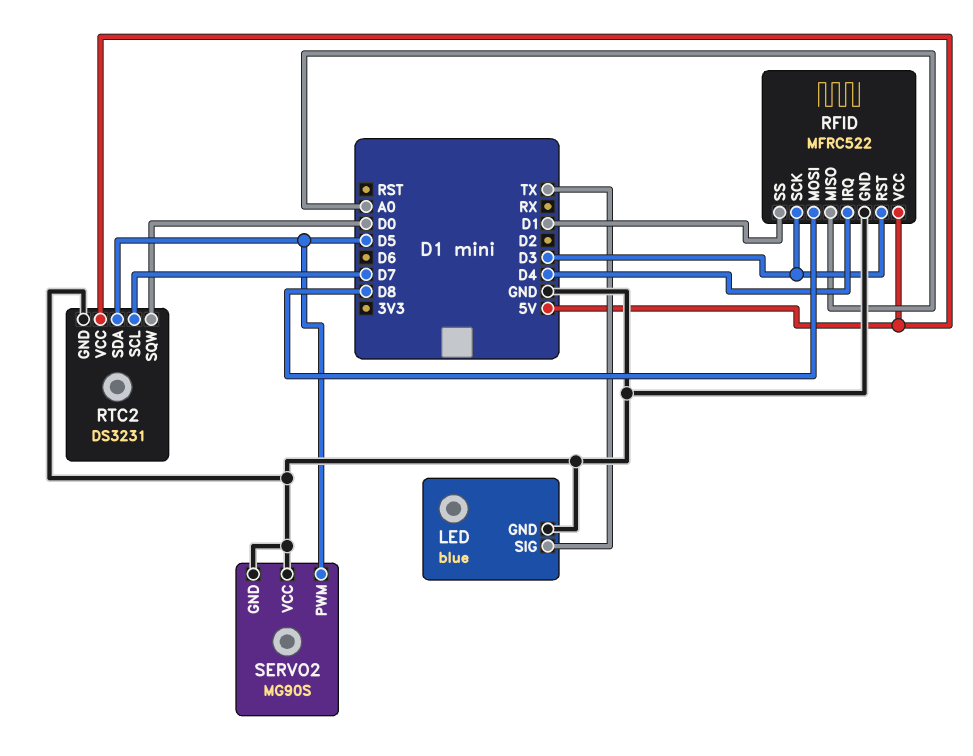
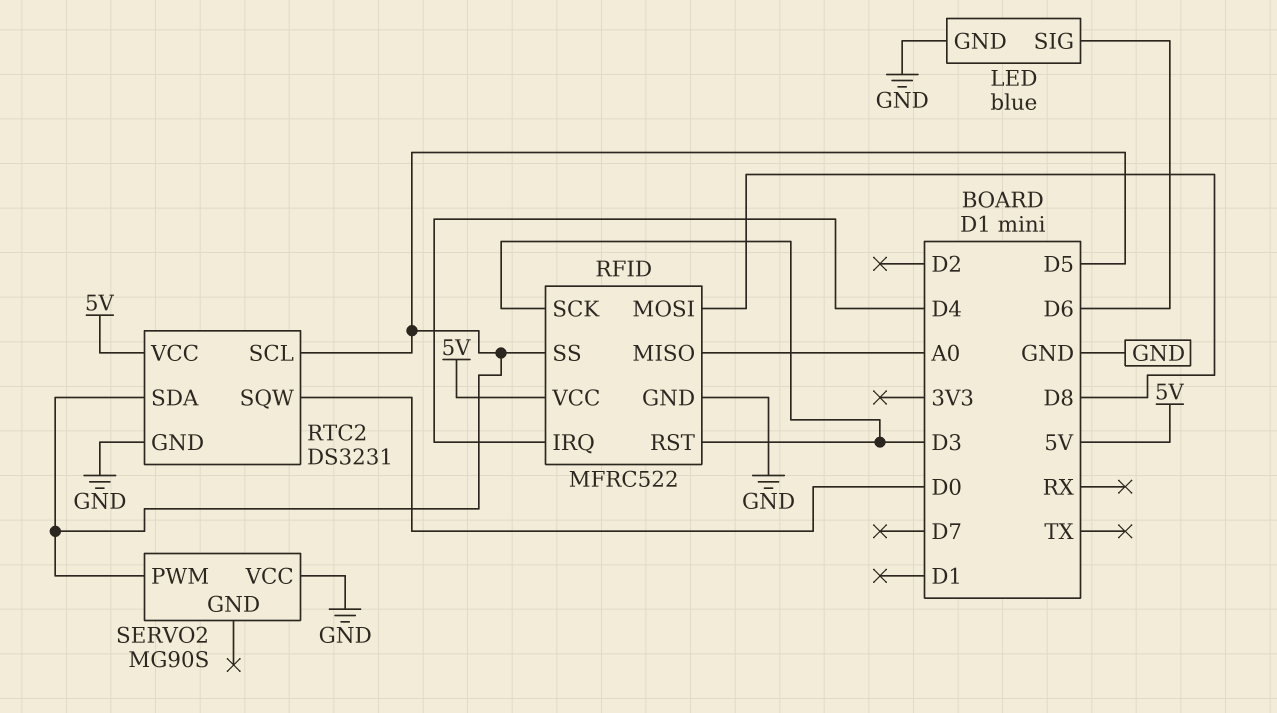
LED pin SIG: TX -> D6
RFID pin SS: D1 -> D5
RTC2 pin SCL: D7 -> D5
SERVO2 pin GND: GND -> none

